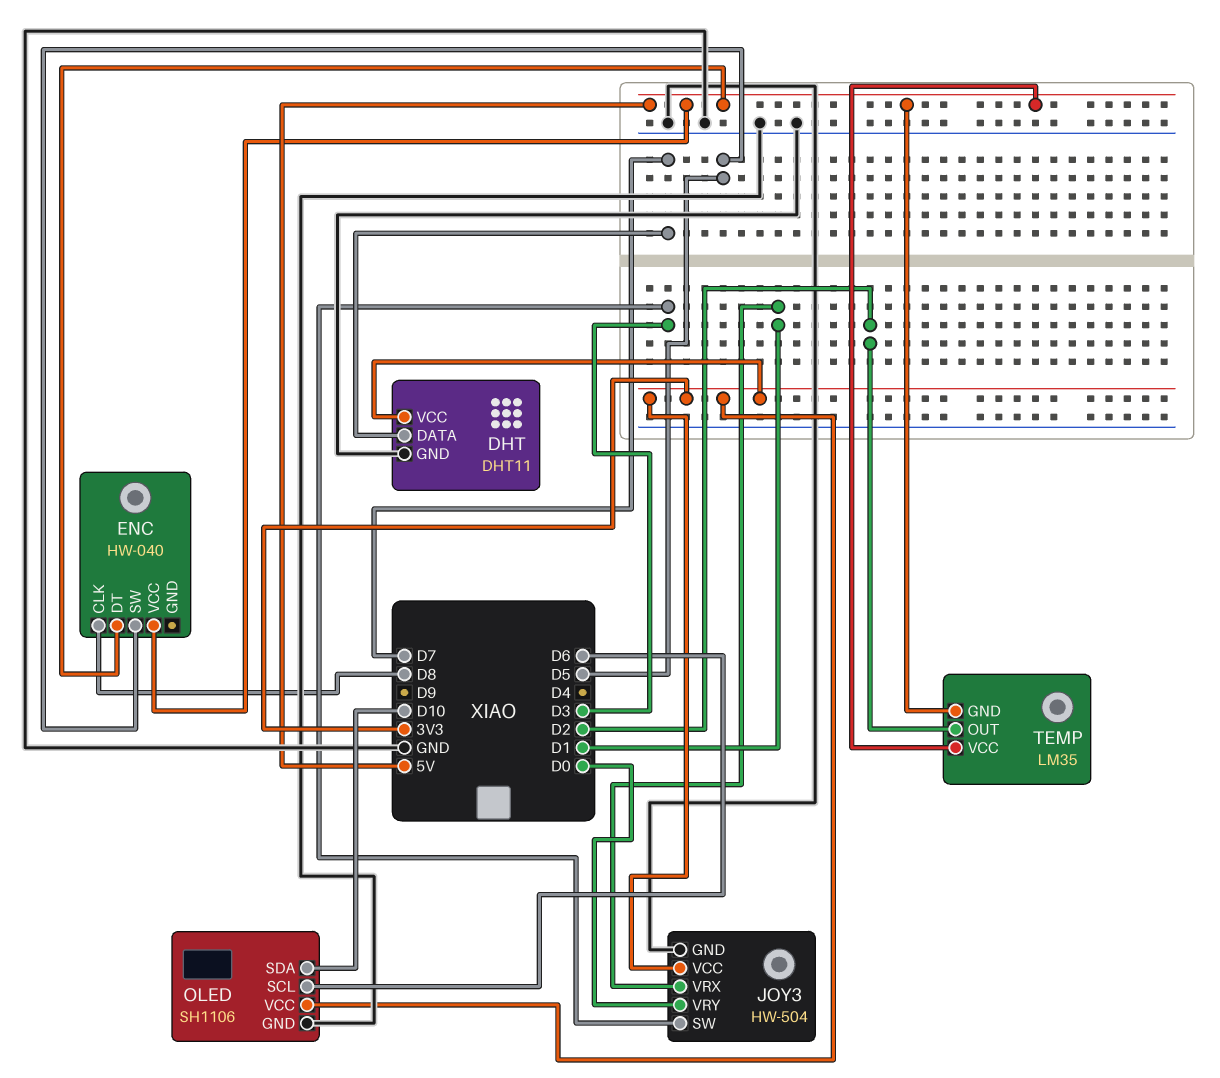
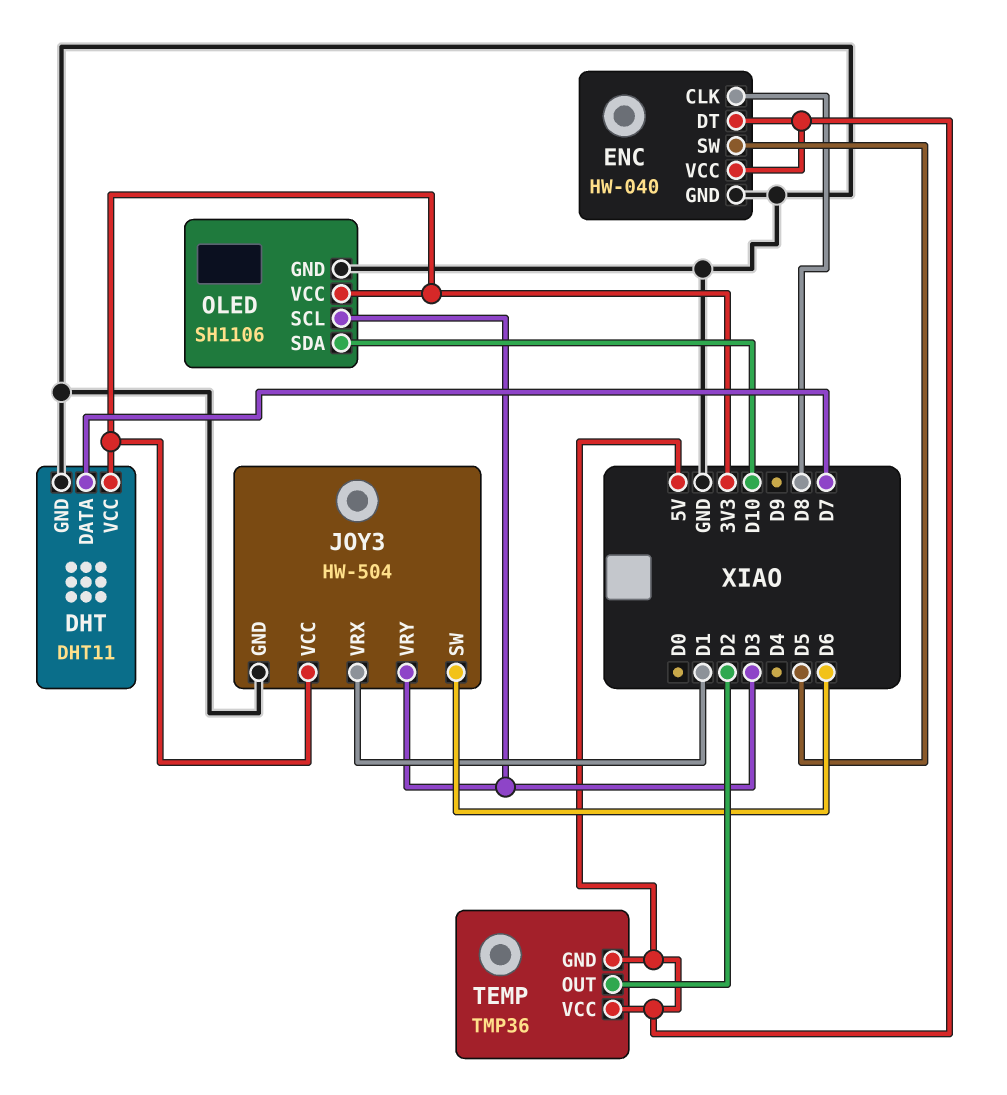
ENC pin GND: none -> GND
JOY3 pin SW: D3 -> D6
JOY3 pin VRY: D0 -> D3
OLED pin SCL: D6 -> D3
TEMP: LM35 -> TMP36

